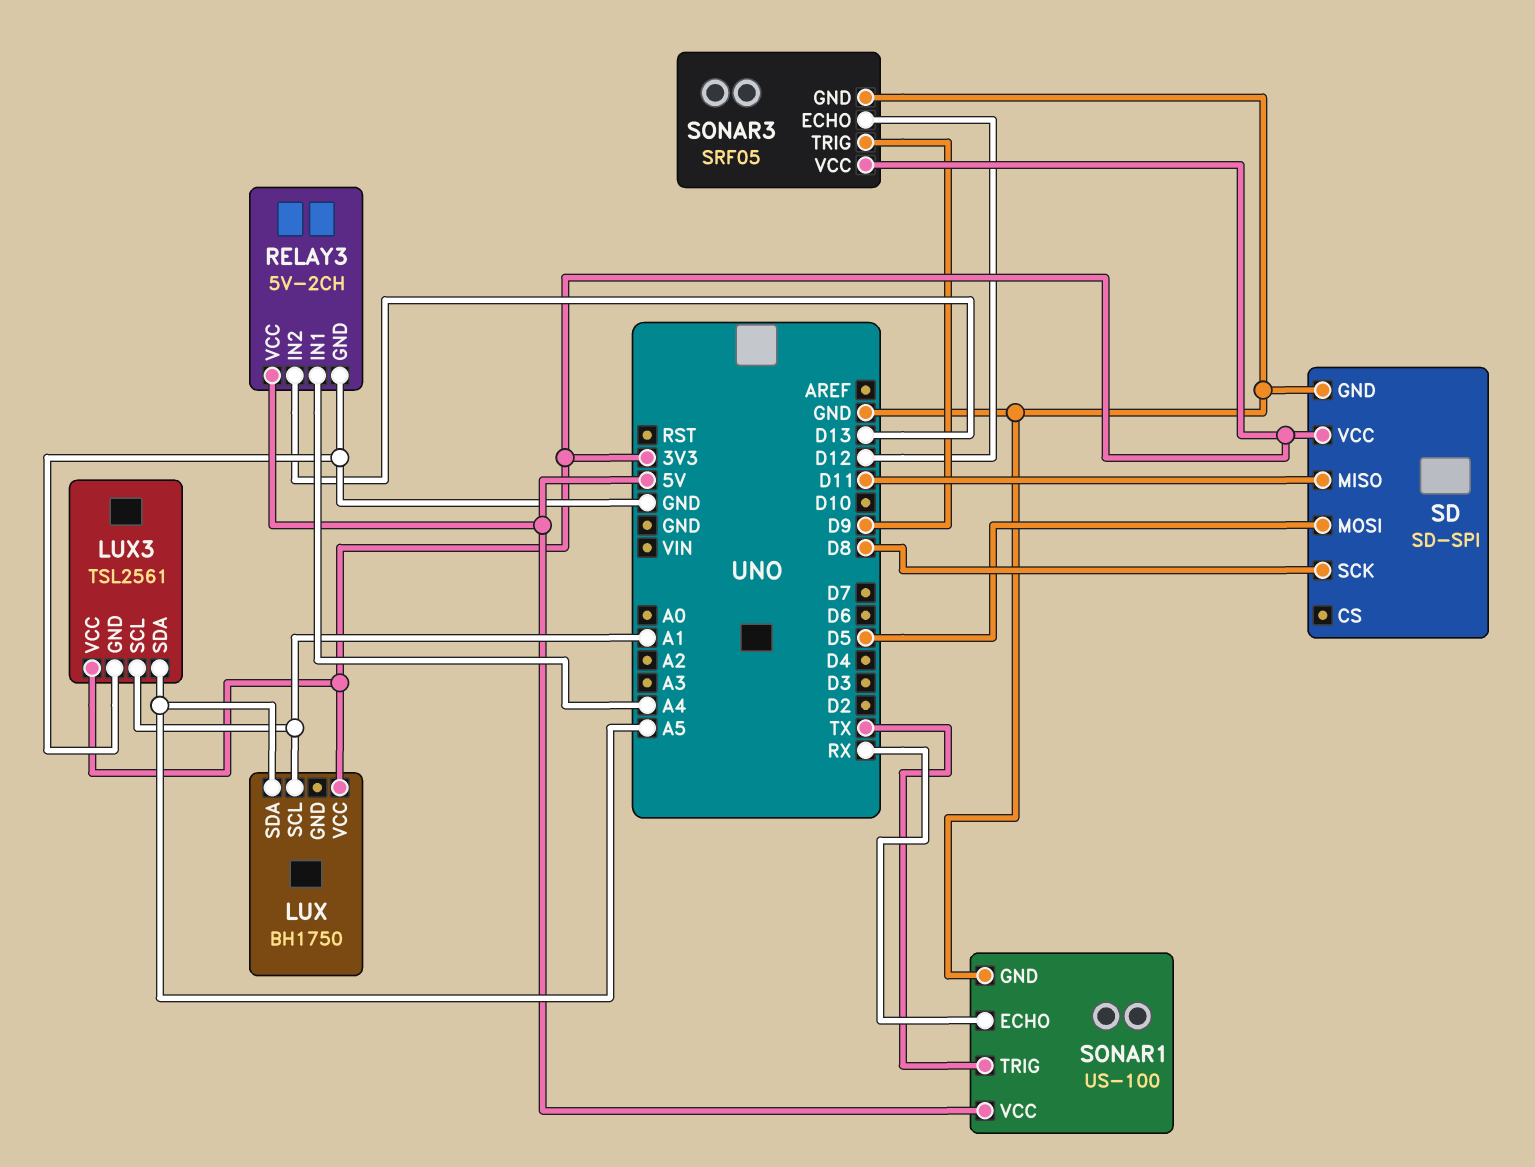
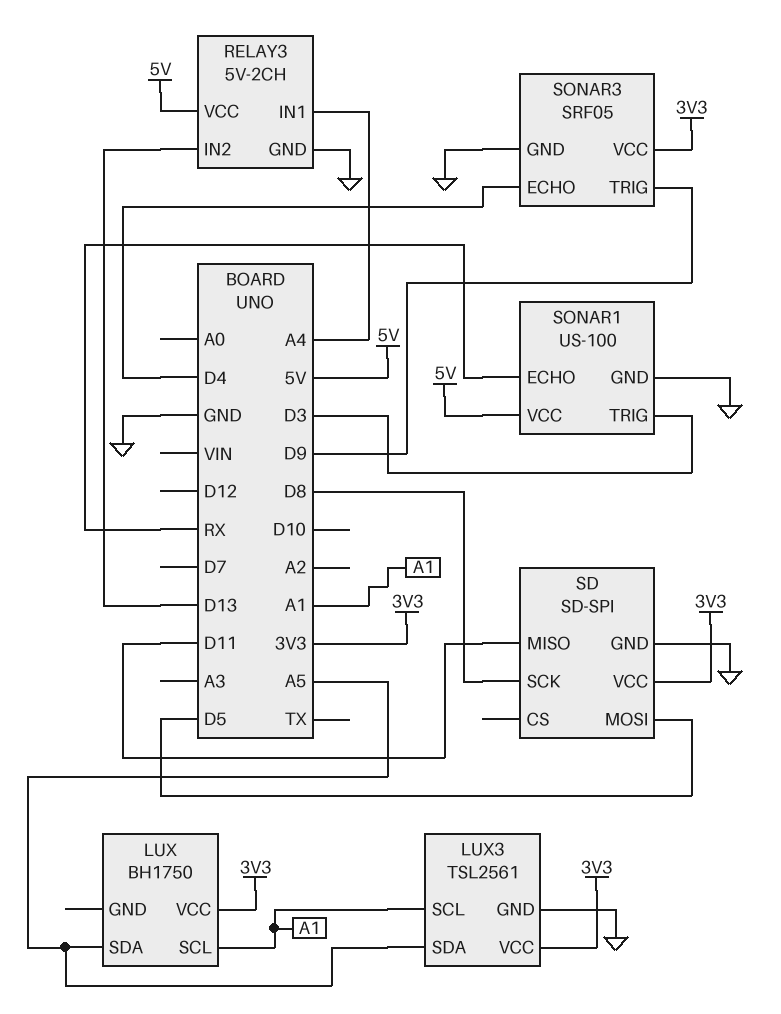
SONAR1 pin TRIG: TX -> D3
SONAR3 pin ECHO: D12 -> D4

